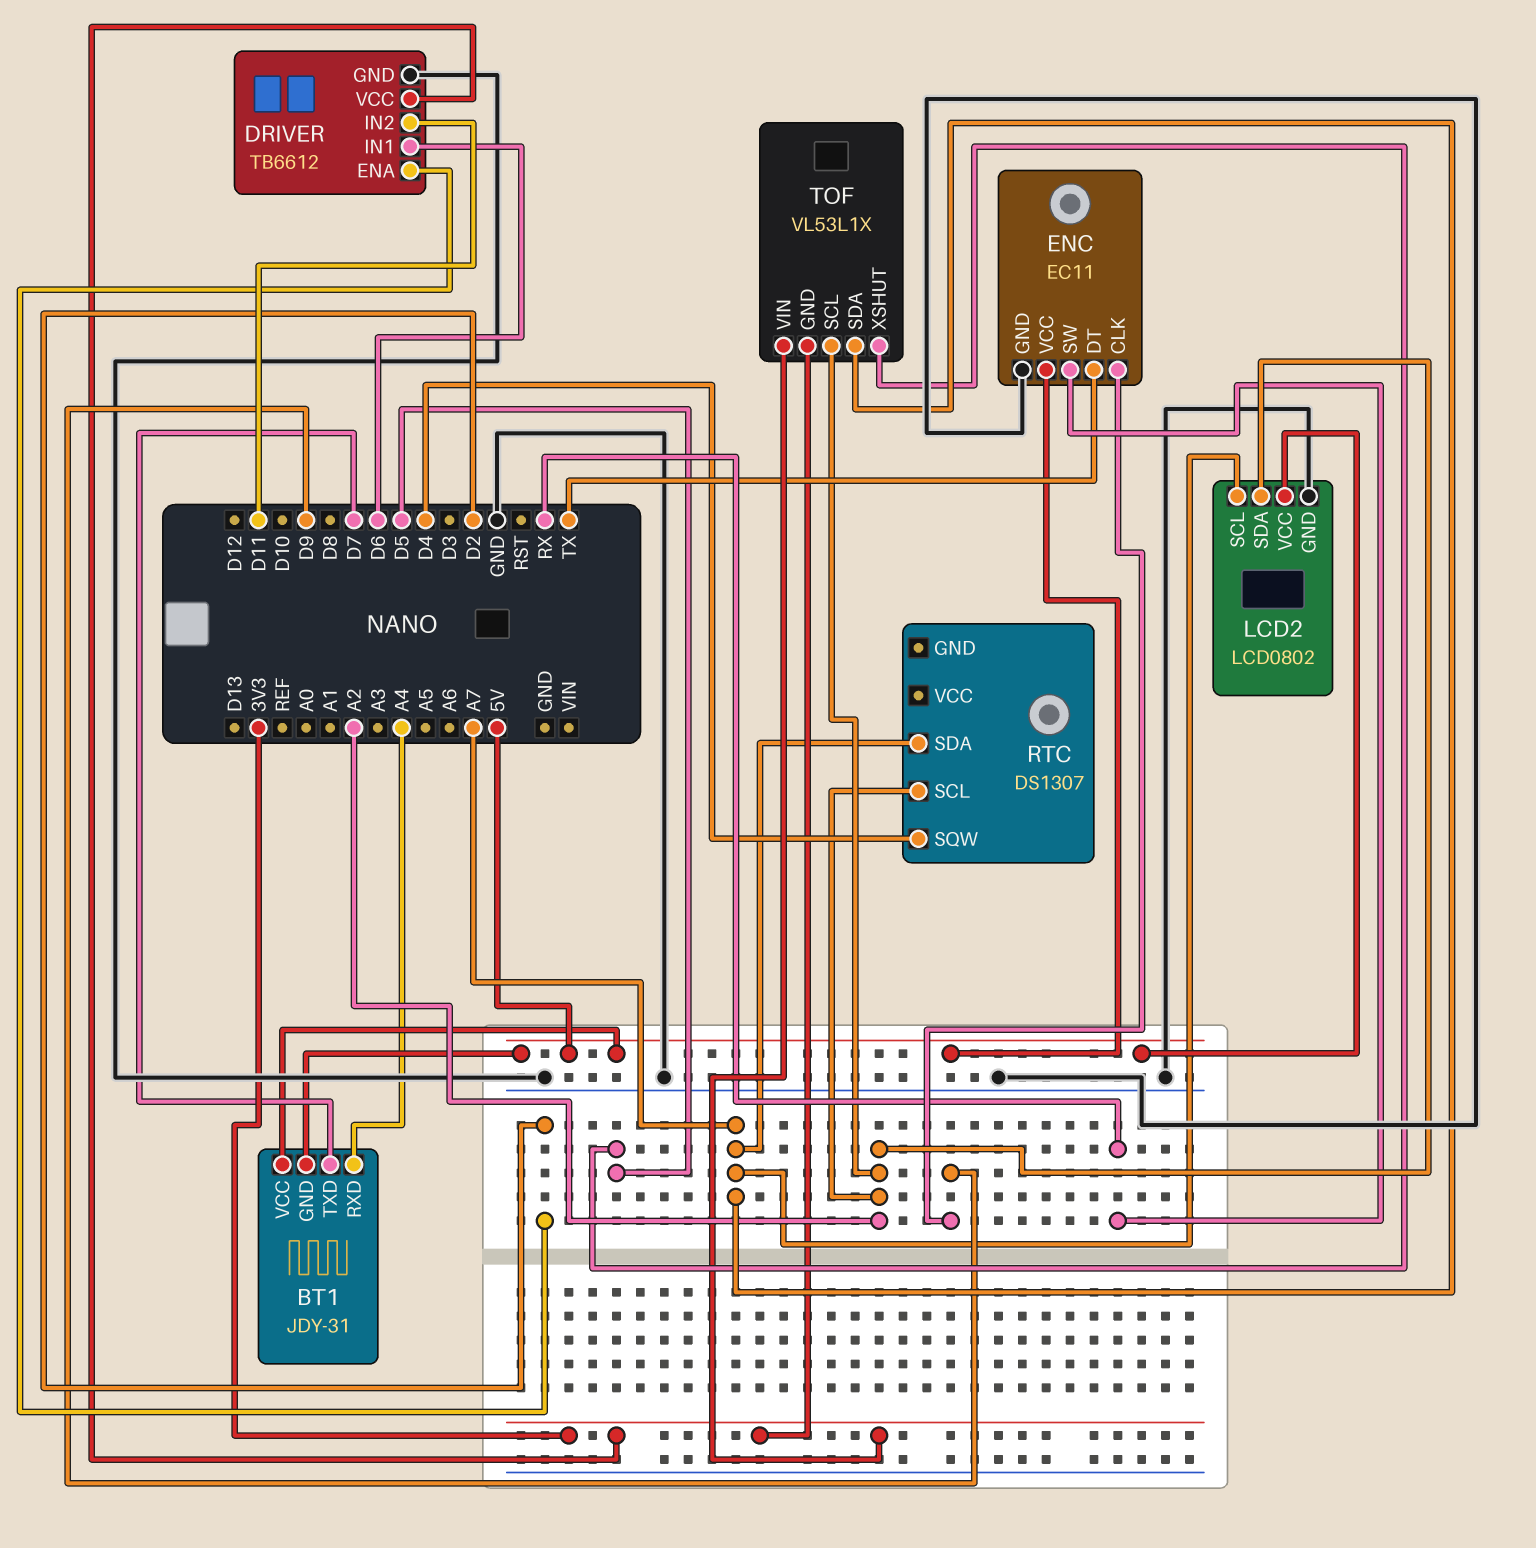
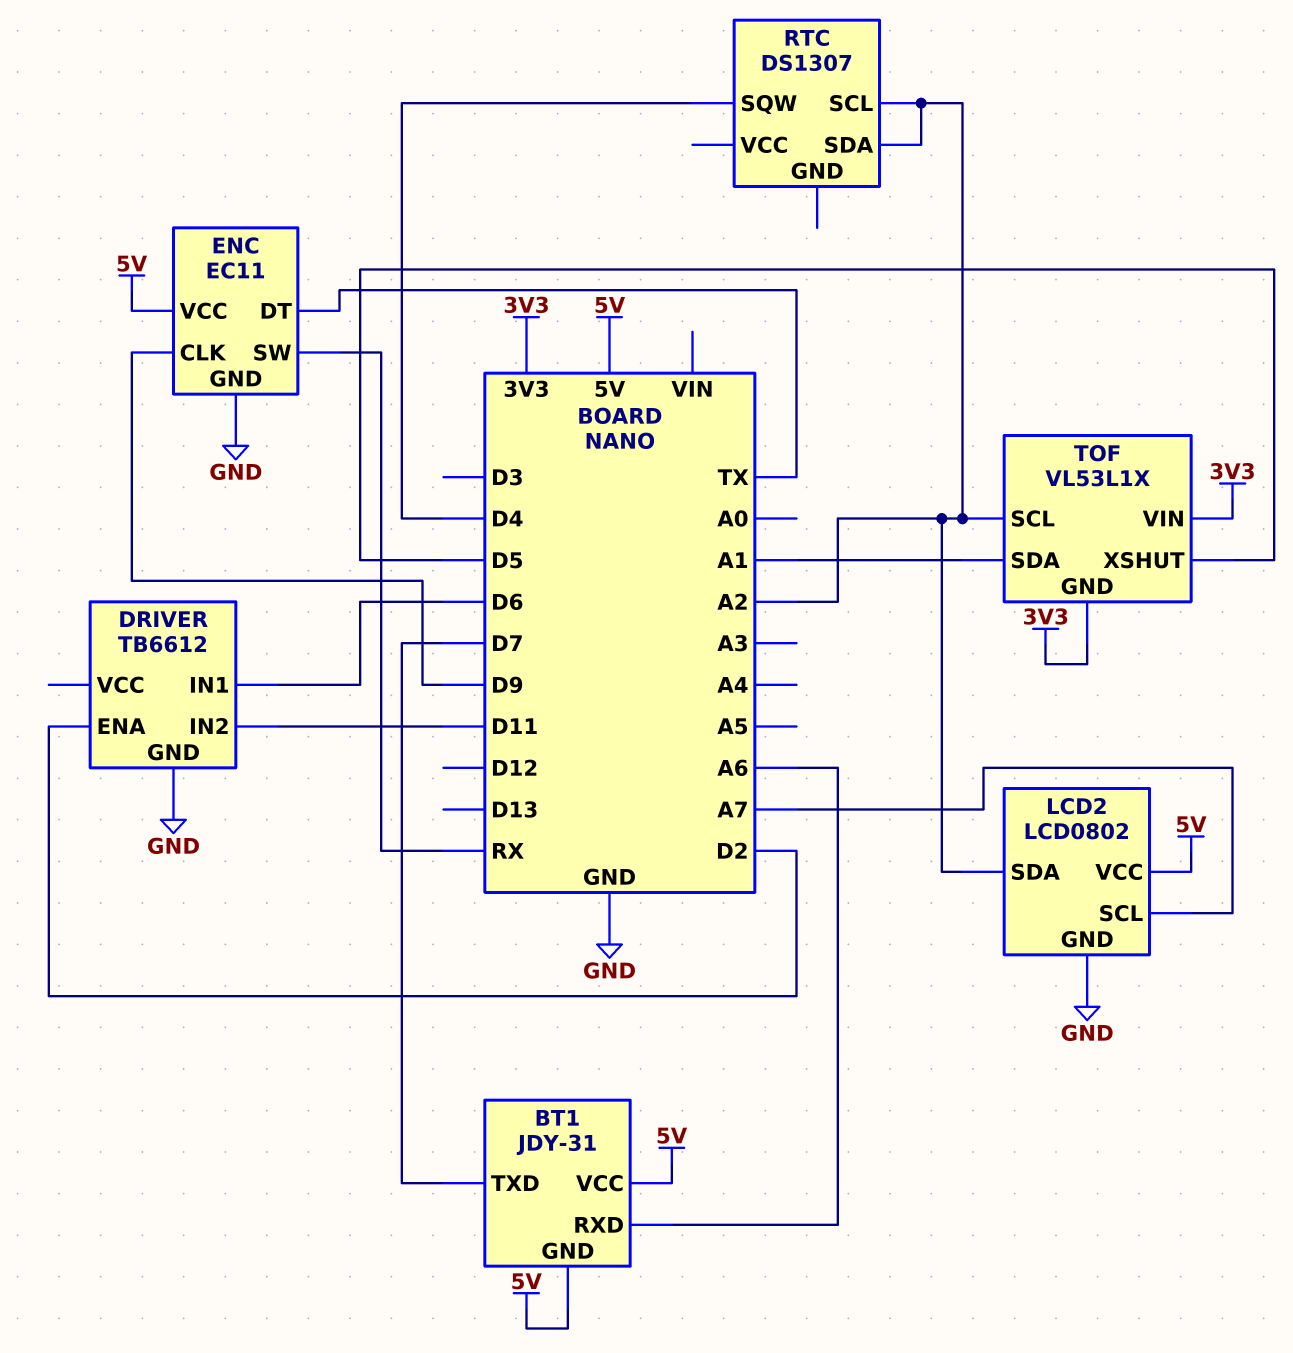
BT1 pin RXD: A4 -> A6
DRIVER pin VCC: 3V3 -> none
RTC pin SDA: A7 -> A2
TOF pin SDA: A7 -> A1

